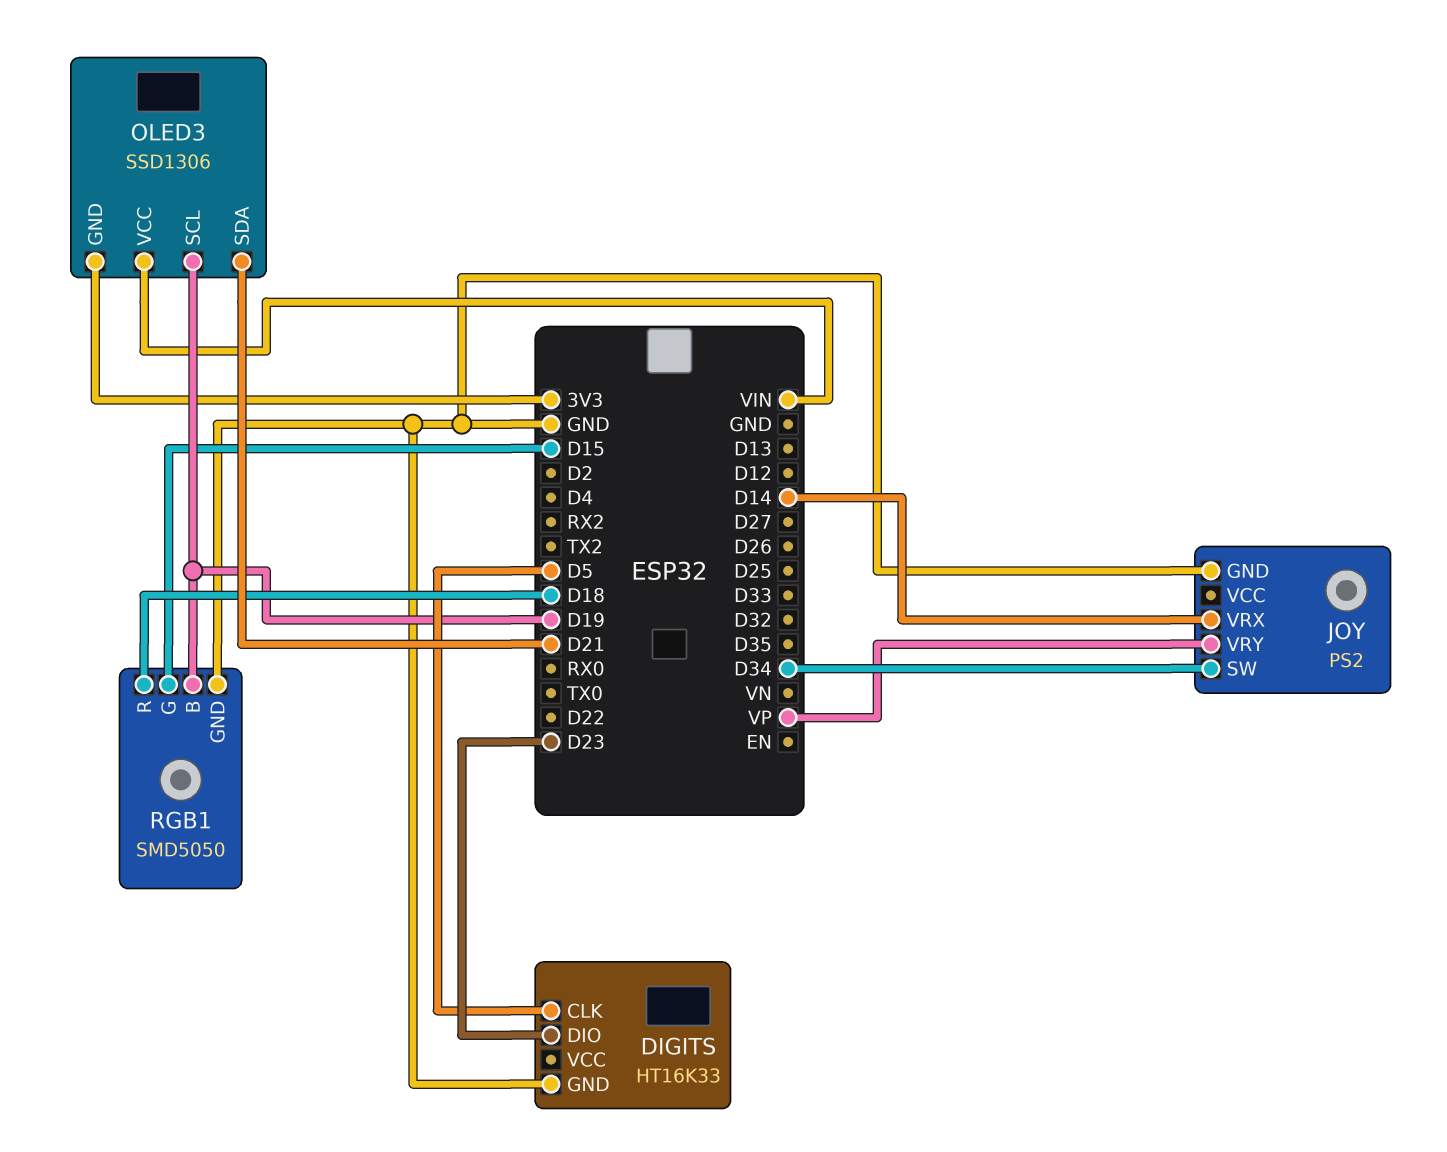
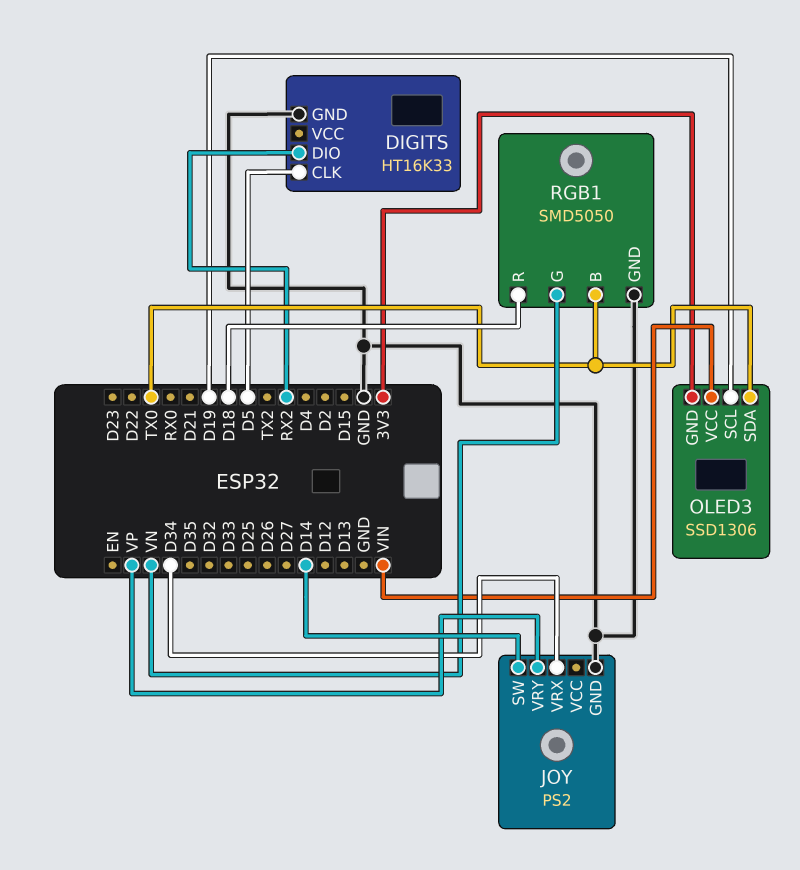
DIGITS pin DIO: D23 -> RX2
JOY pin SW: D34 -> D14
JOY pin VRX: D14 -> D34
OLED3 pin SDA: D21 -> TX0
RGB1 pin B: D19 -> TX0
RGB1 pin G: D15 -> VN

